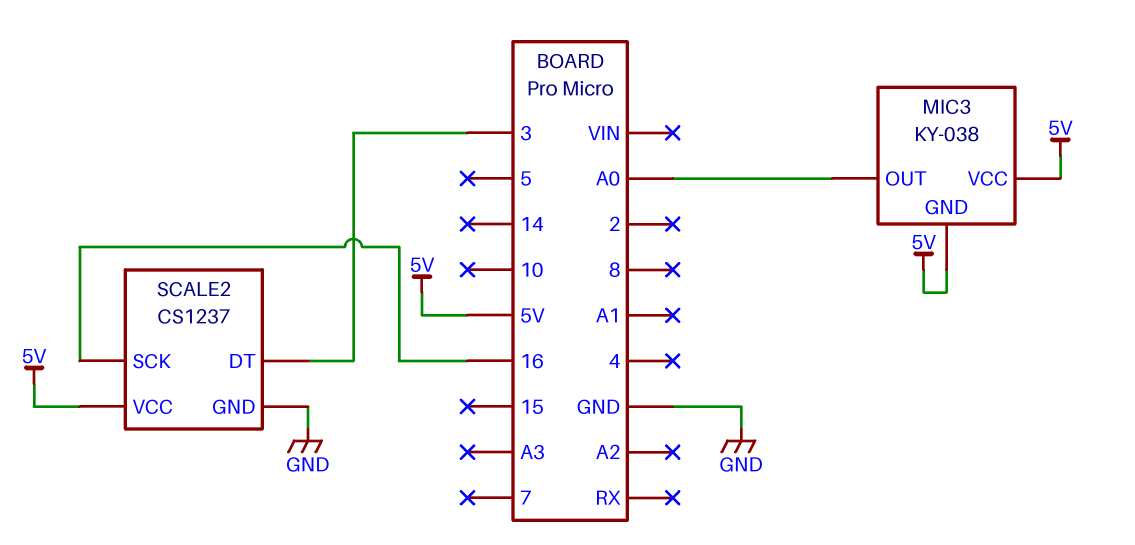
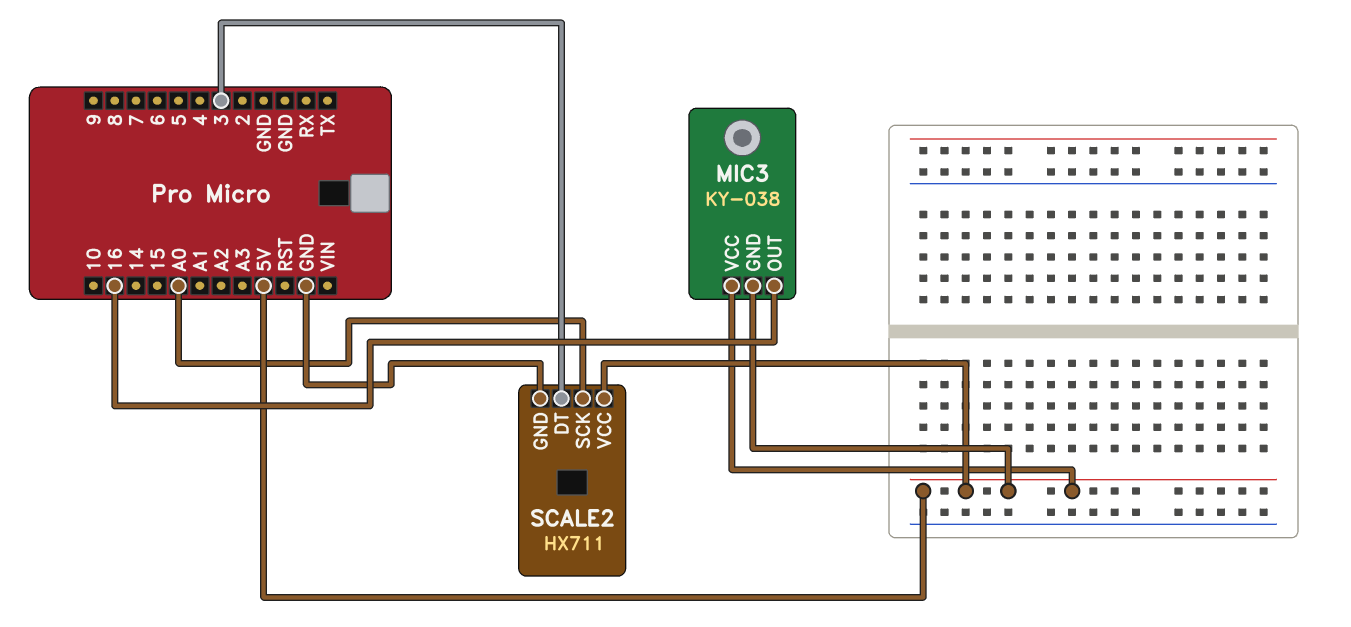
MIC3 pin OUT: A0 -> 16
SCALE2: CS1237 -> HX711
SCALE2 pin SCK: 16 -> A0

